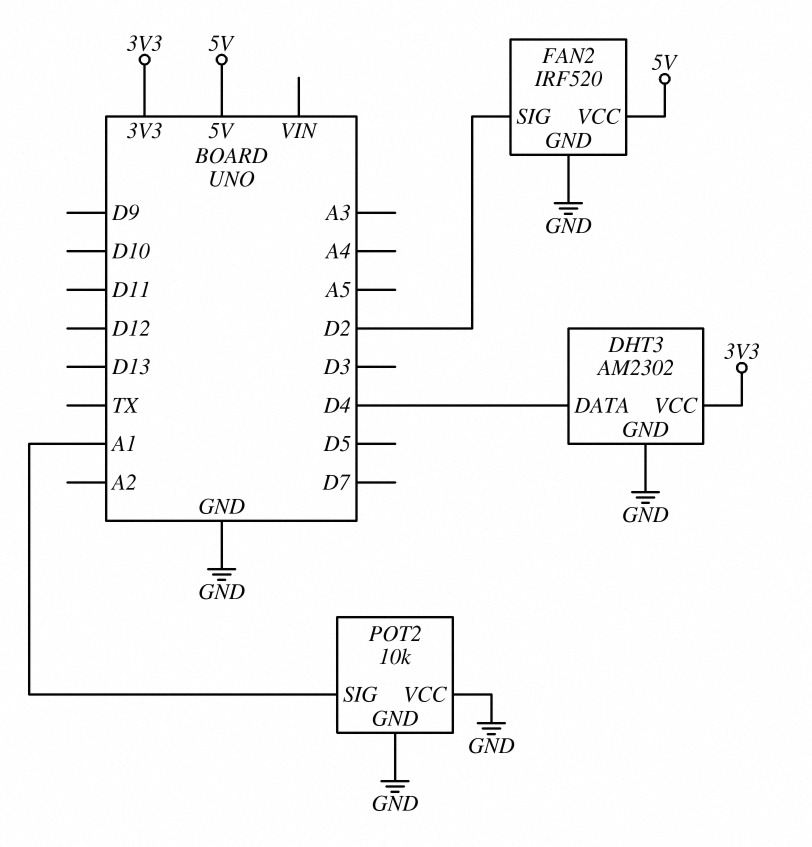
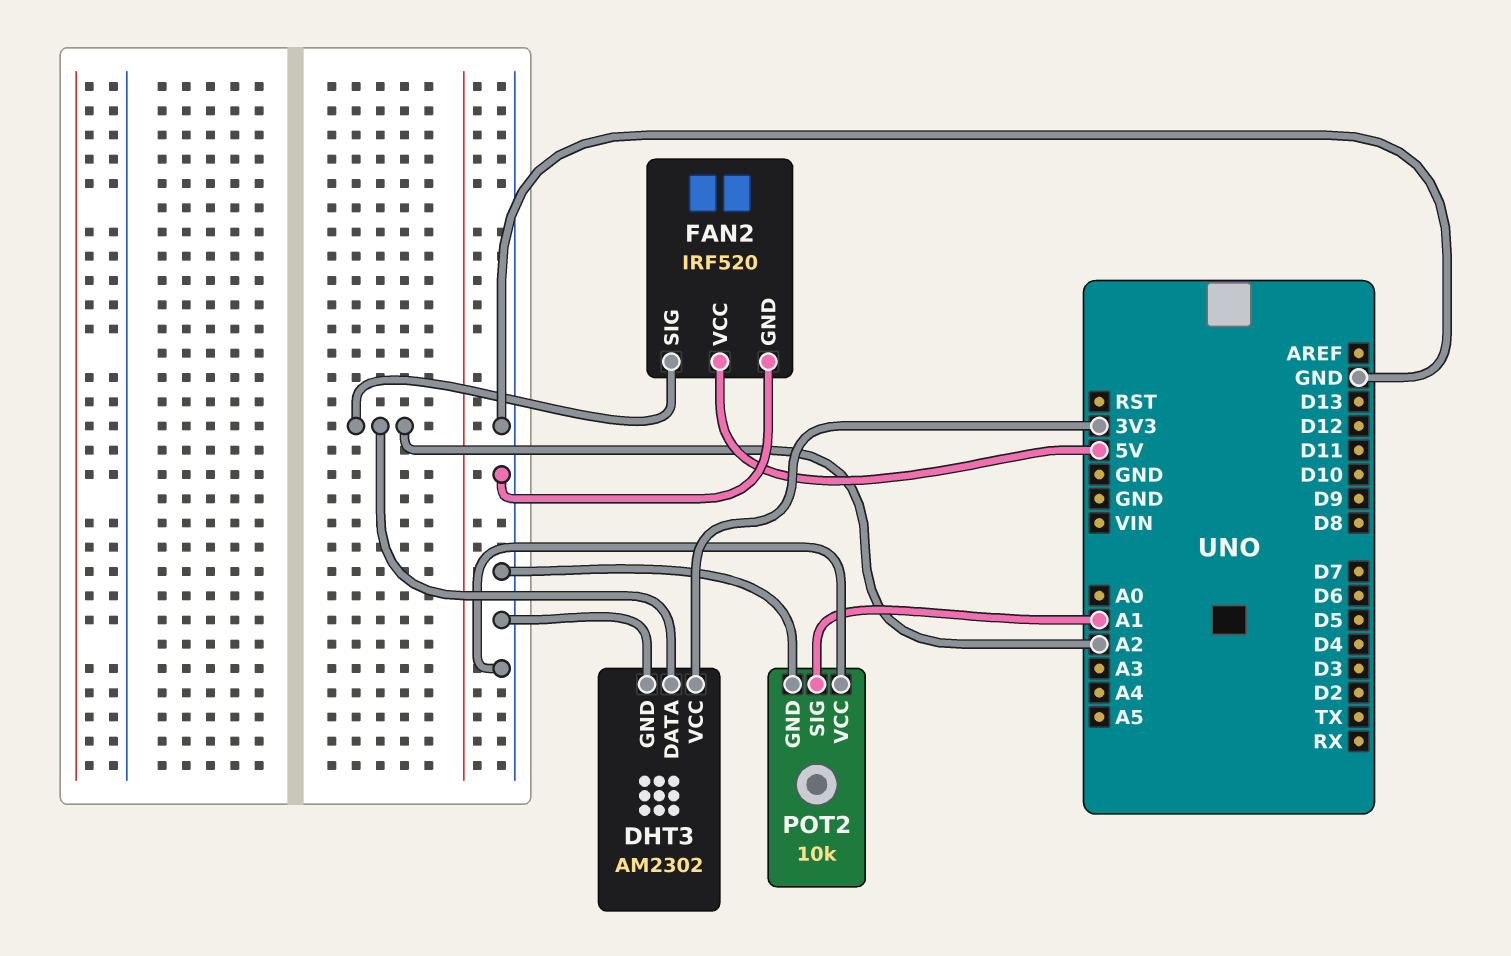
DHT3 pin DATA: D4 -> A2
FAN2 pin SIG: D2 -> A2

